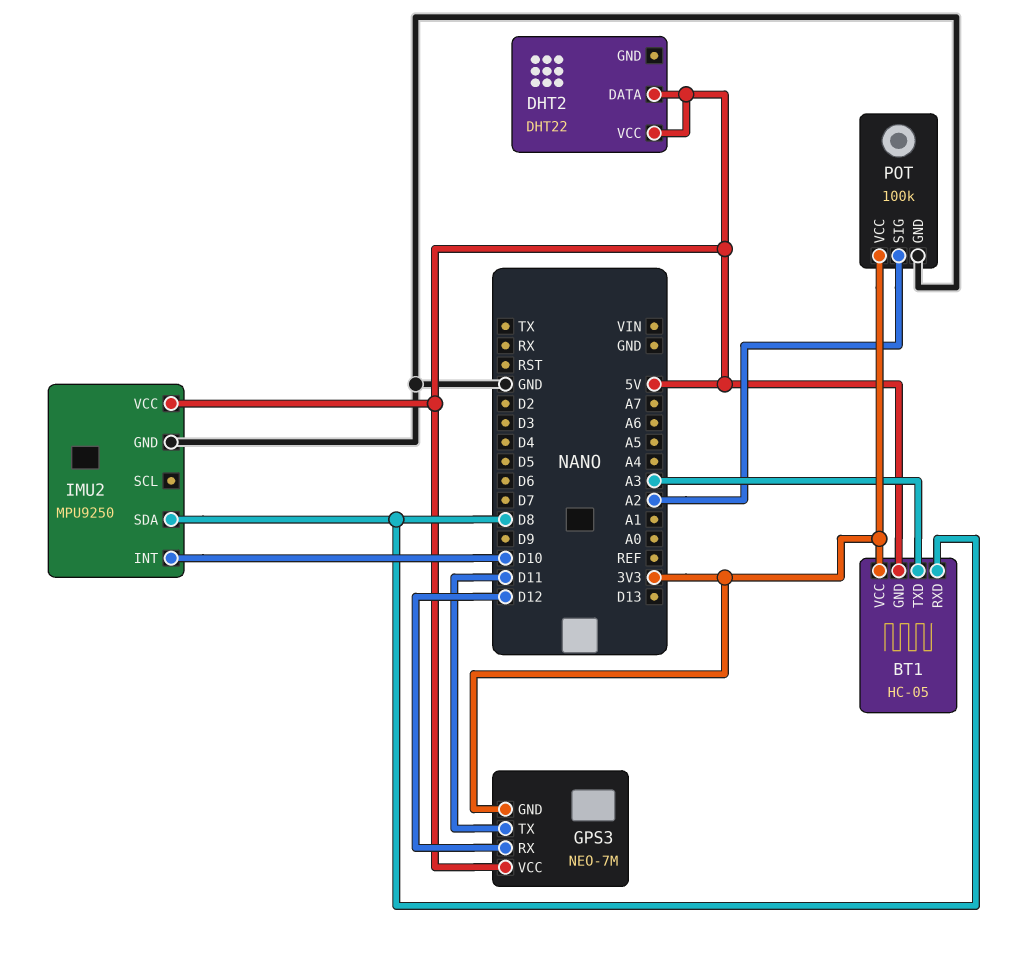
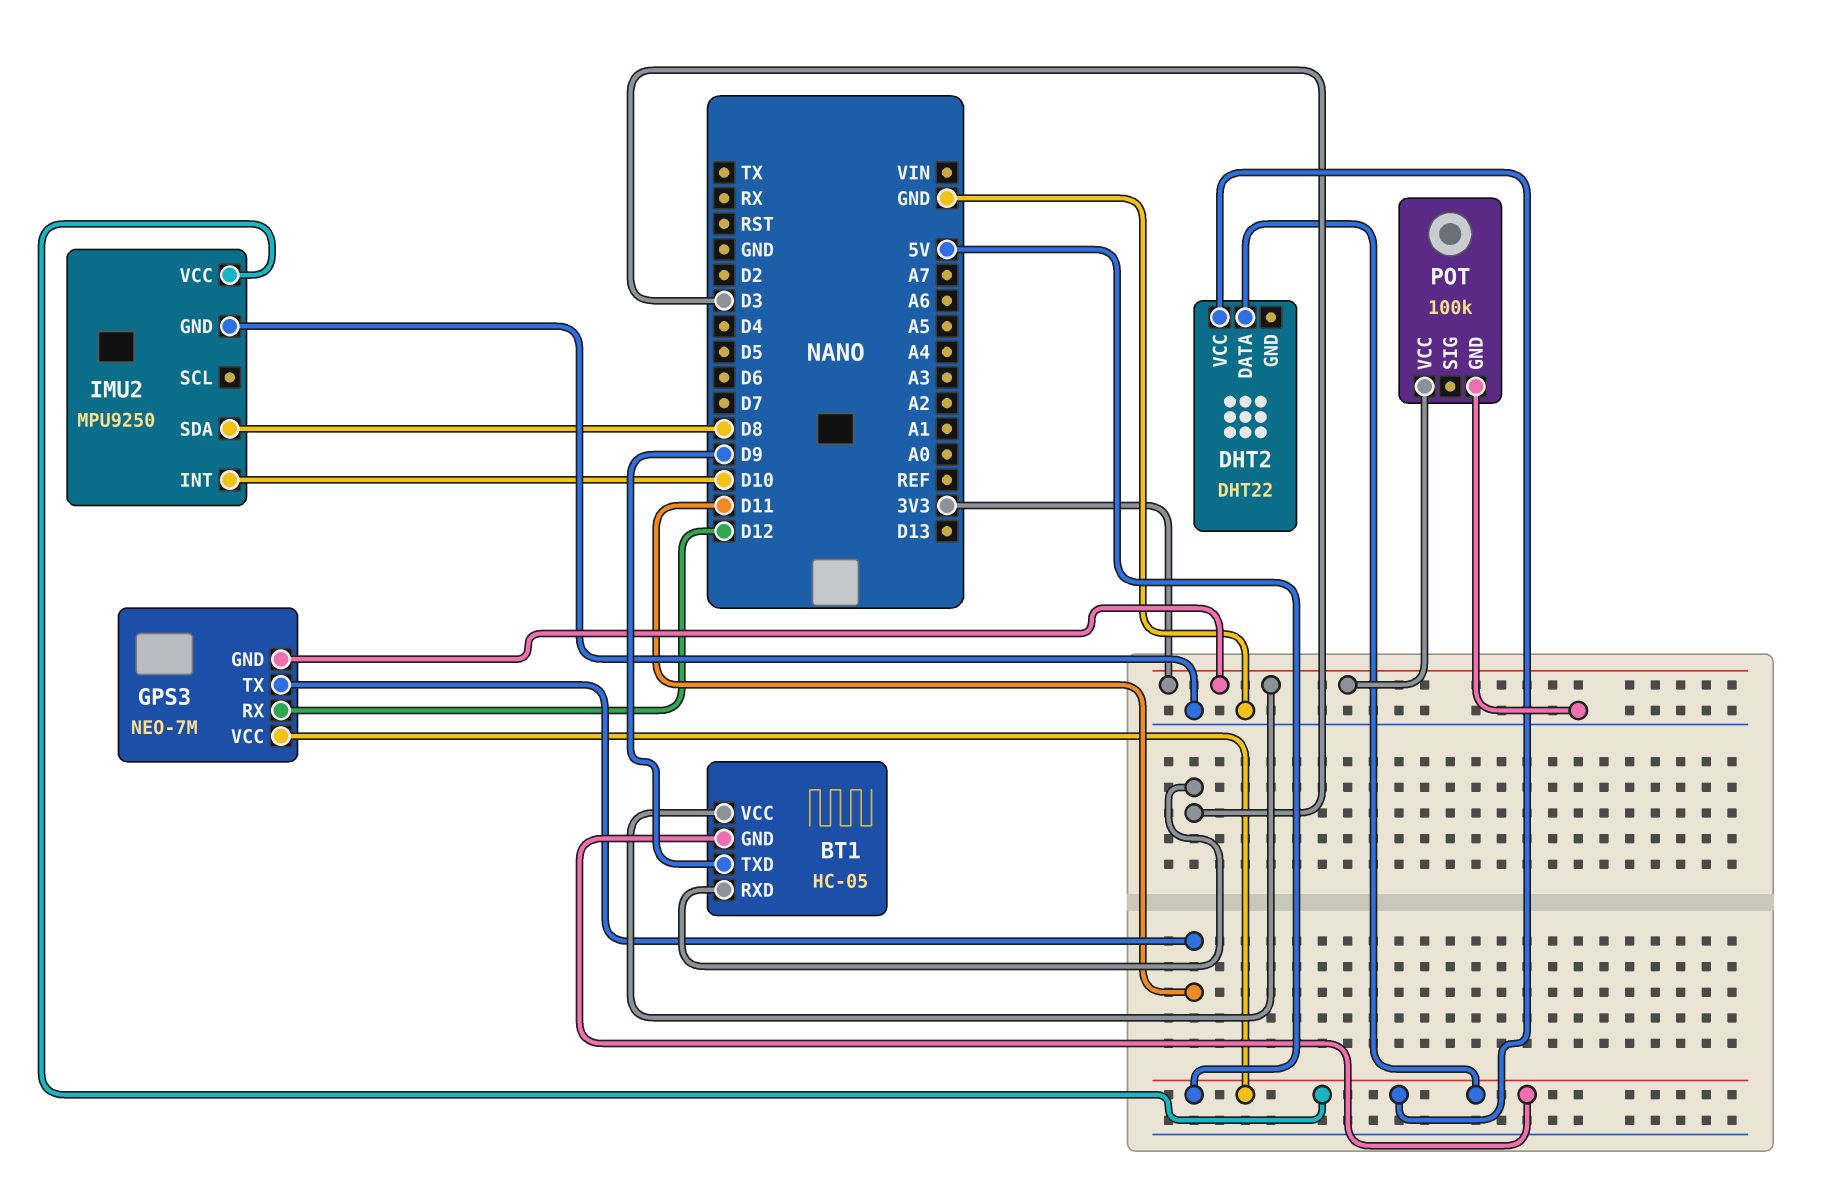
BT1 pin RXD: D8 -> D3
BT1 pin TXD: A3 -> D9
POT pin SIG: A2 -> none

